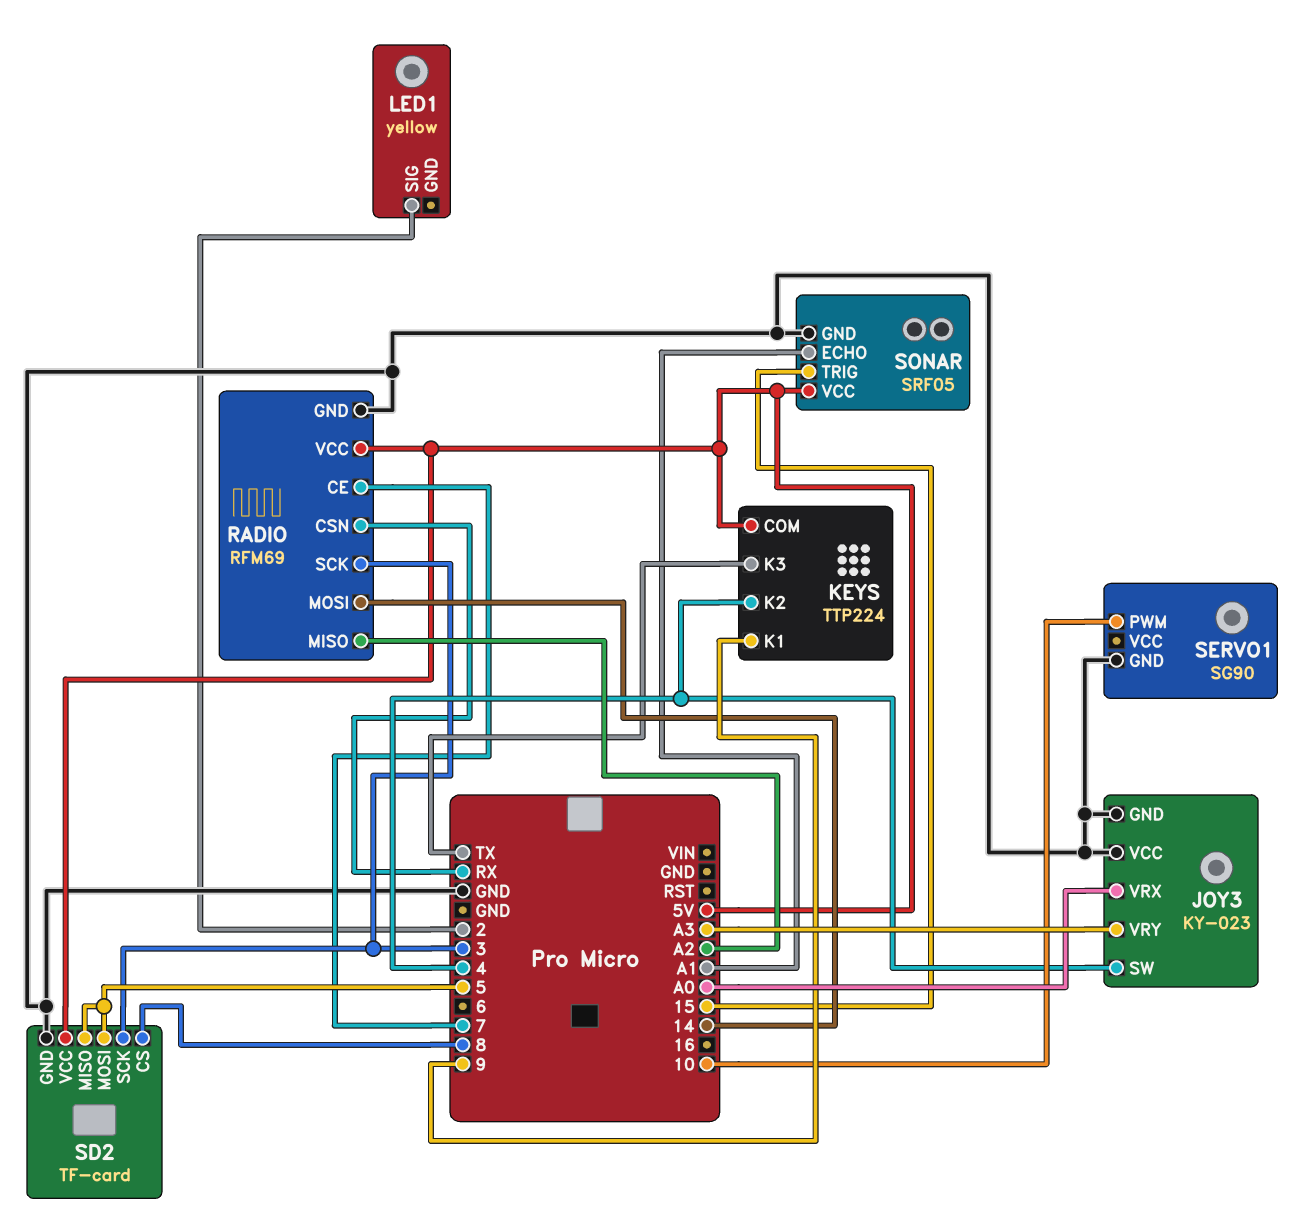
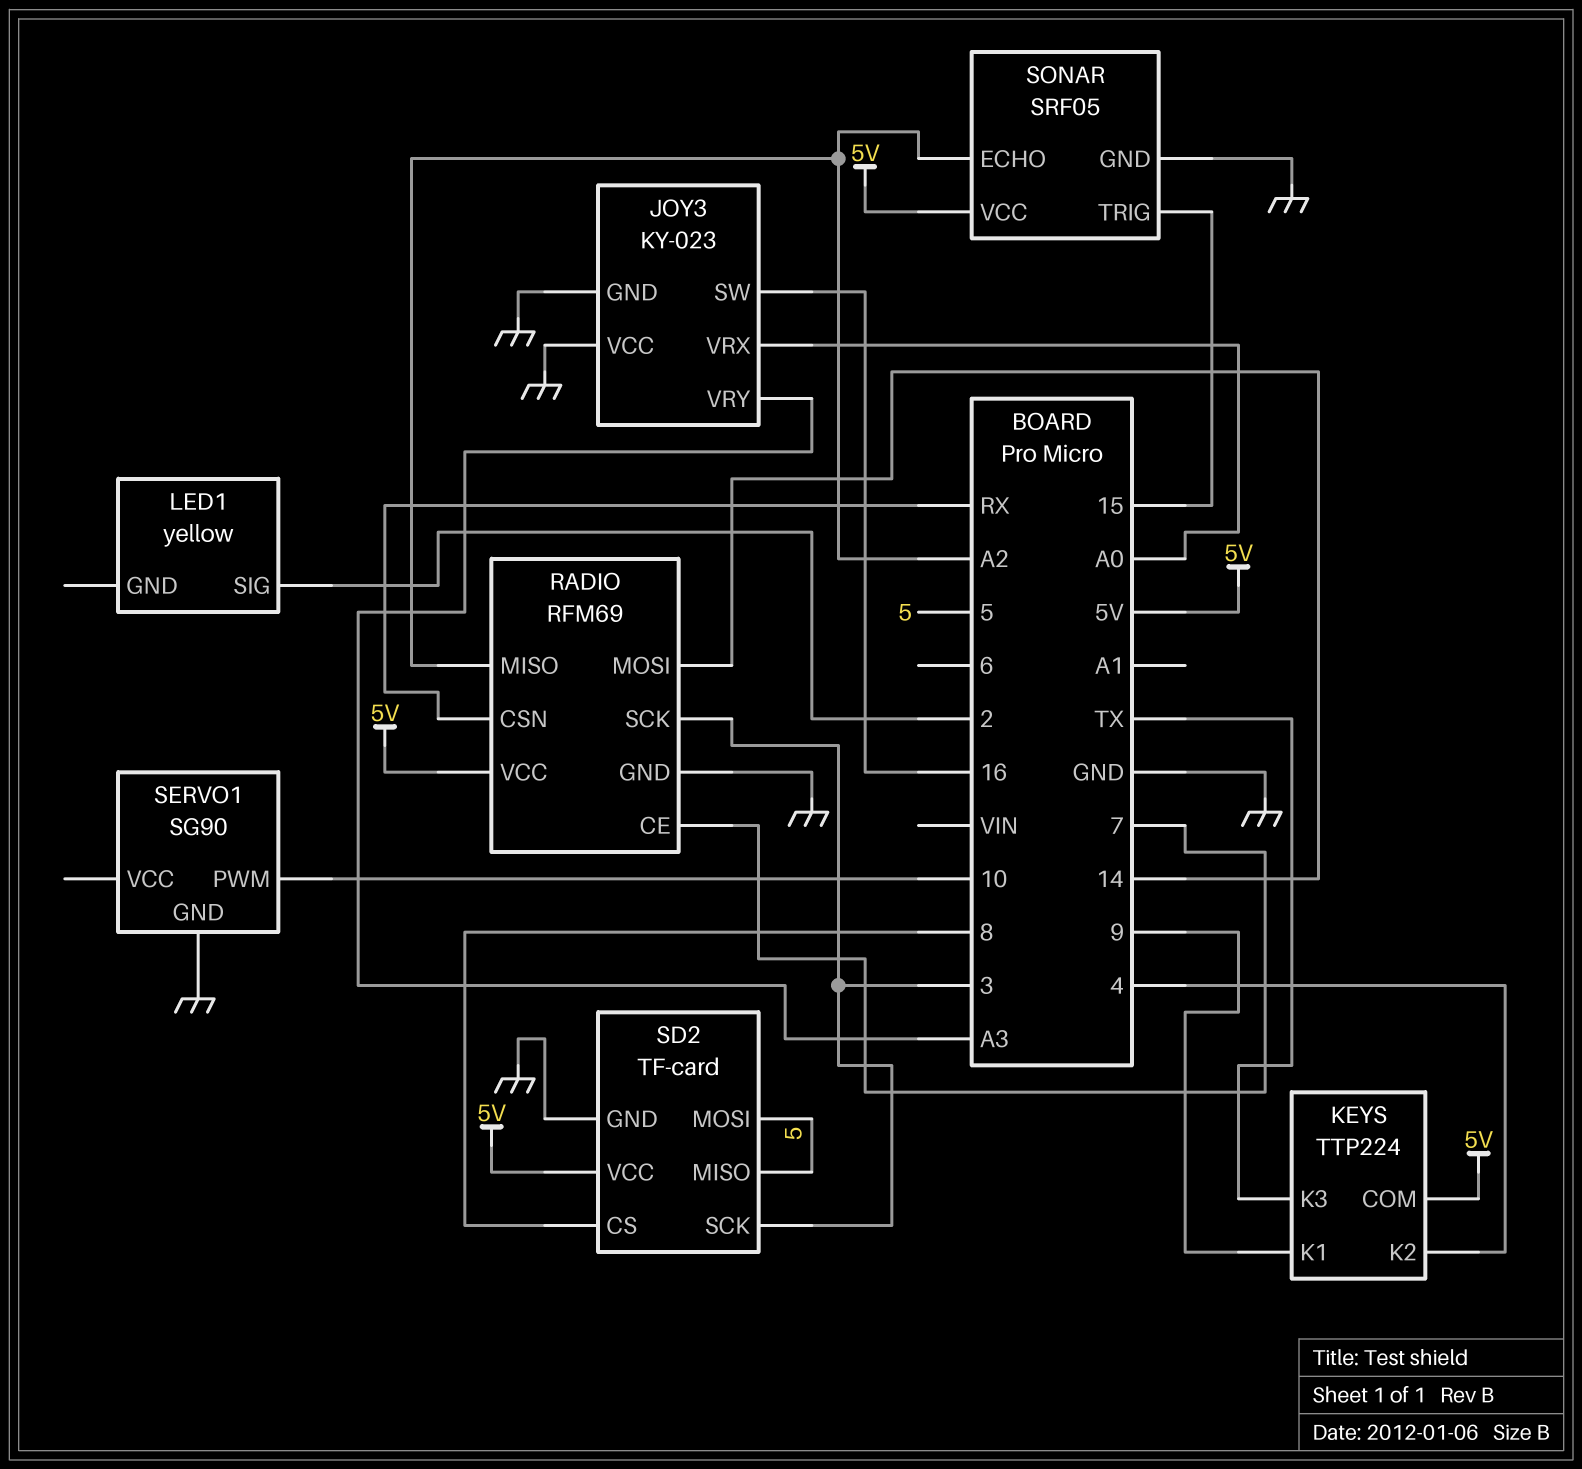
JOY3 pin SW: 4 -> 16
SONAR pin ECHO: A1 -> A2

